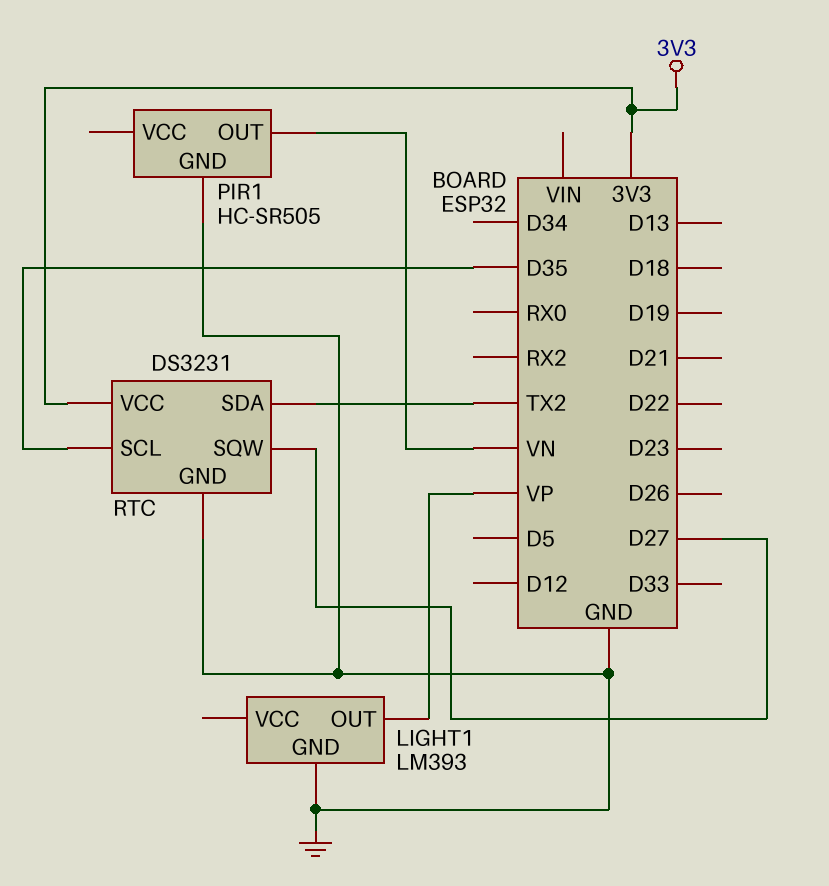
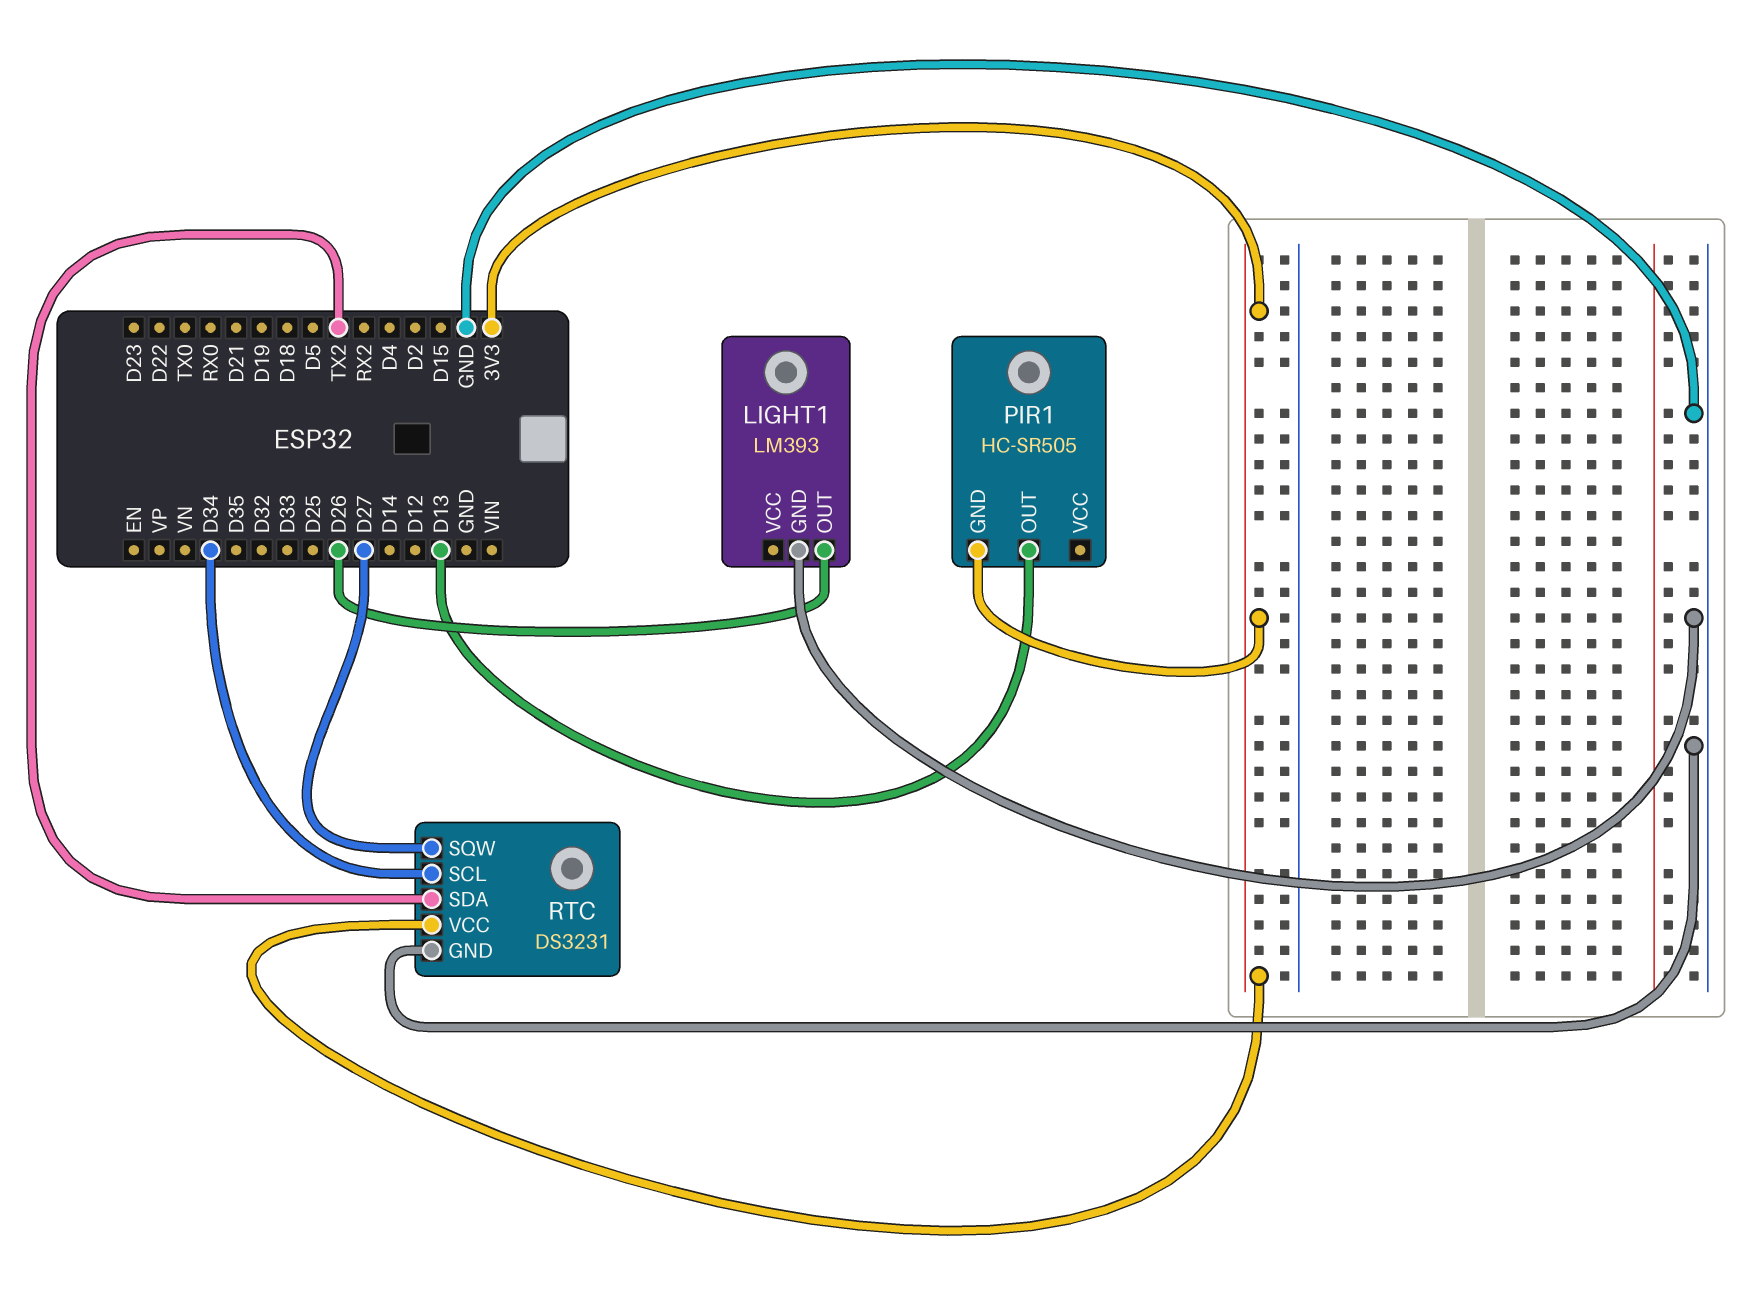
LIGHT1 pin OUT: VP -> D26
PIR1 pin GND: GND -> 3V3
PIR1 pin OUT: VN -> D13
RTC pin SCL: D35 -> D34

